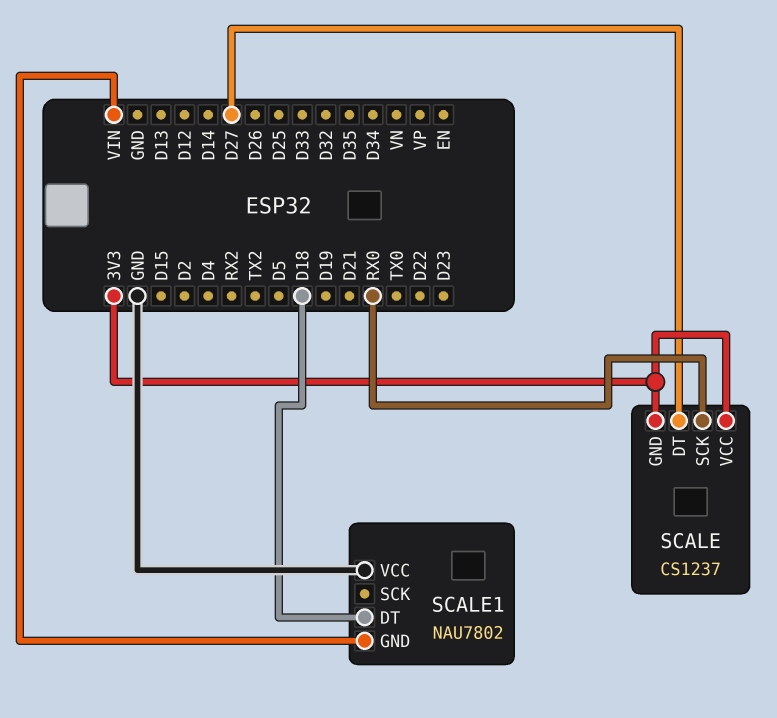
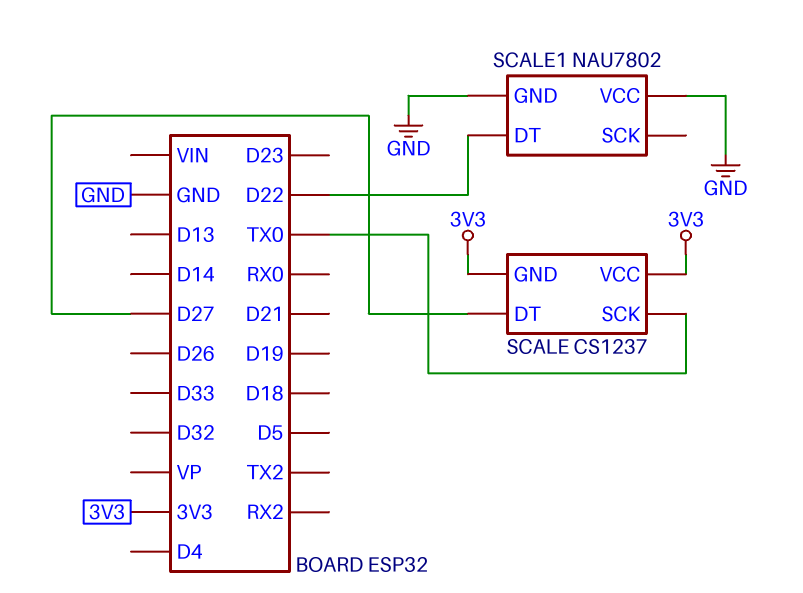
SCALE pin SCK: RX0 -> TX0
SCALE1 pin DT: D18 -> D22
SCALE1 pin GND: VIN -> GND

